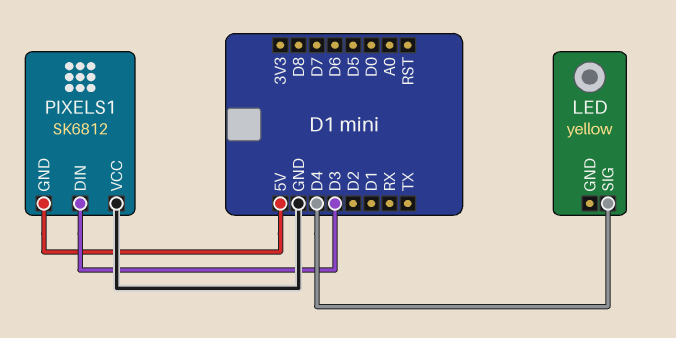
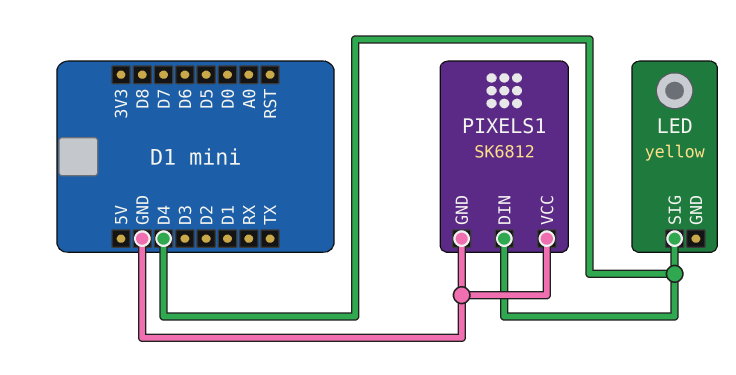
PIXELS1 pin DIN: D3 -> D4
PIXELS1 pin GND: 5V -> GND

